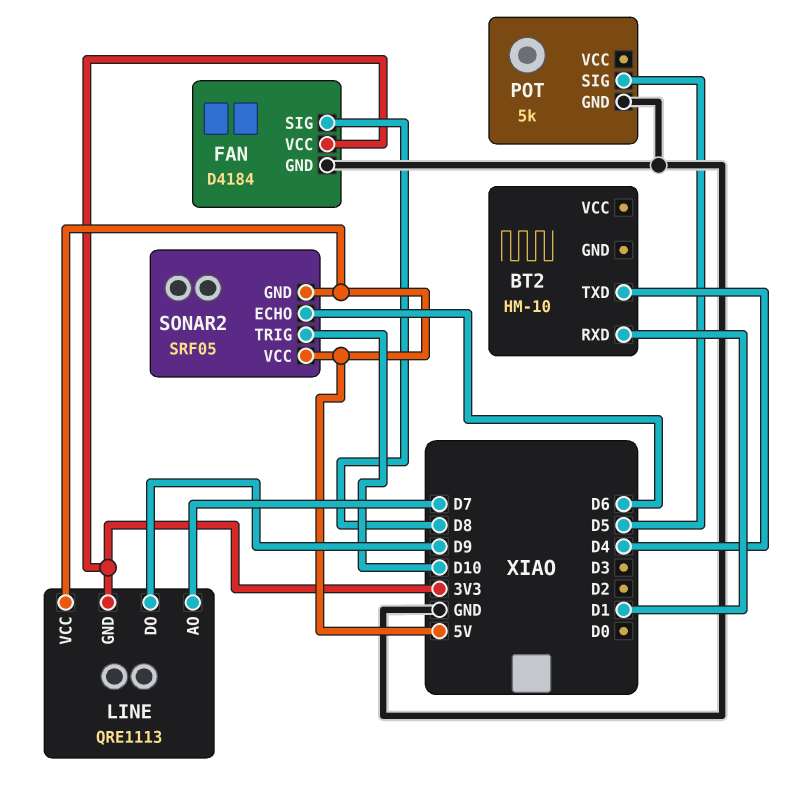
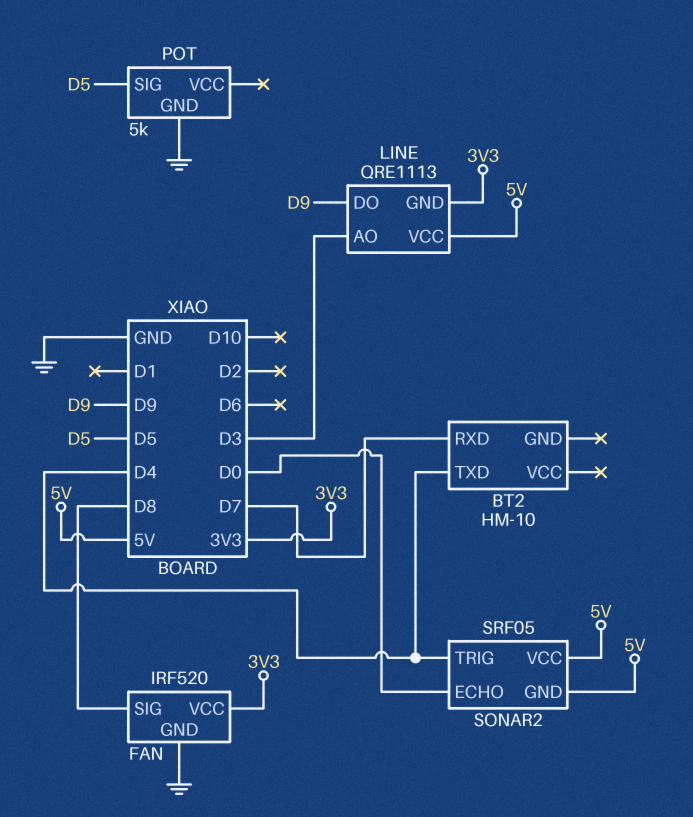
BT2 pin RXD: D1 -> D7
FAN: D4184 -> IRF520
LINE pin AO: D7 -> D3
SONAR2 pin ECHO: D6 -> D0
SONAR2 pin TRIG: D10 -> D4

